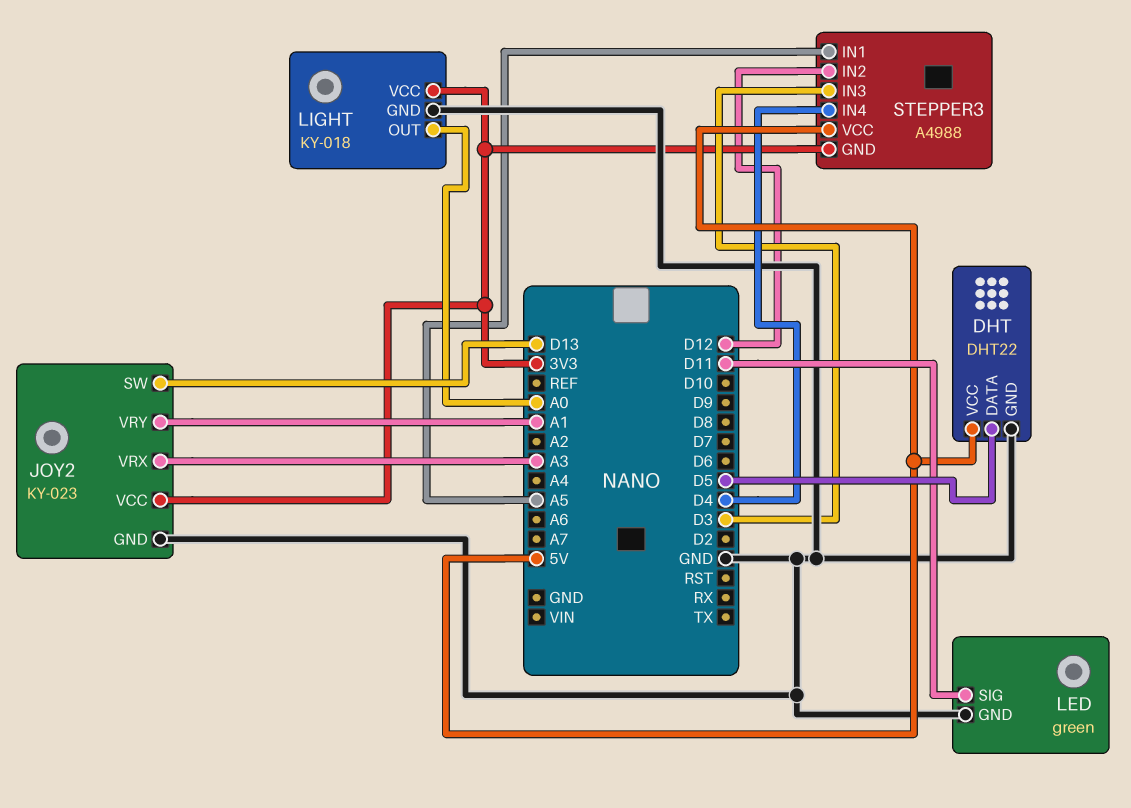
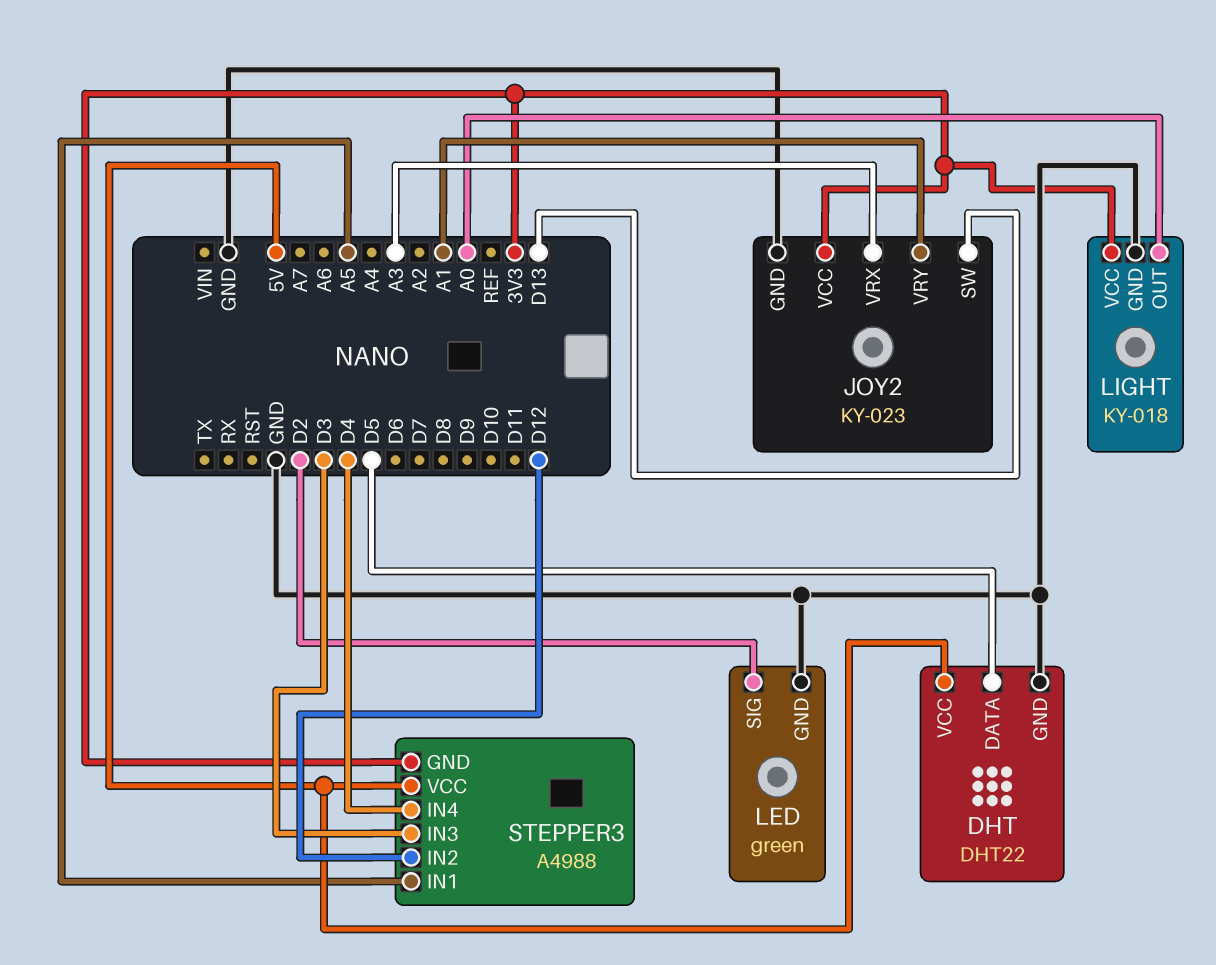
LED pin SIG: D11 -> D2

